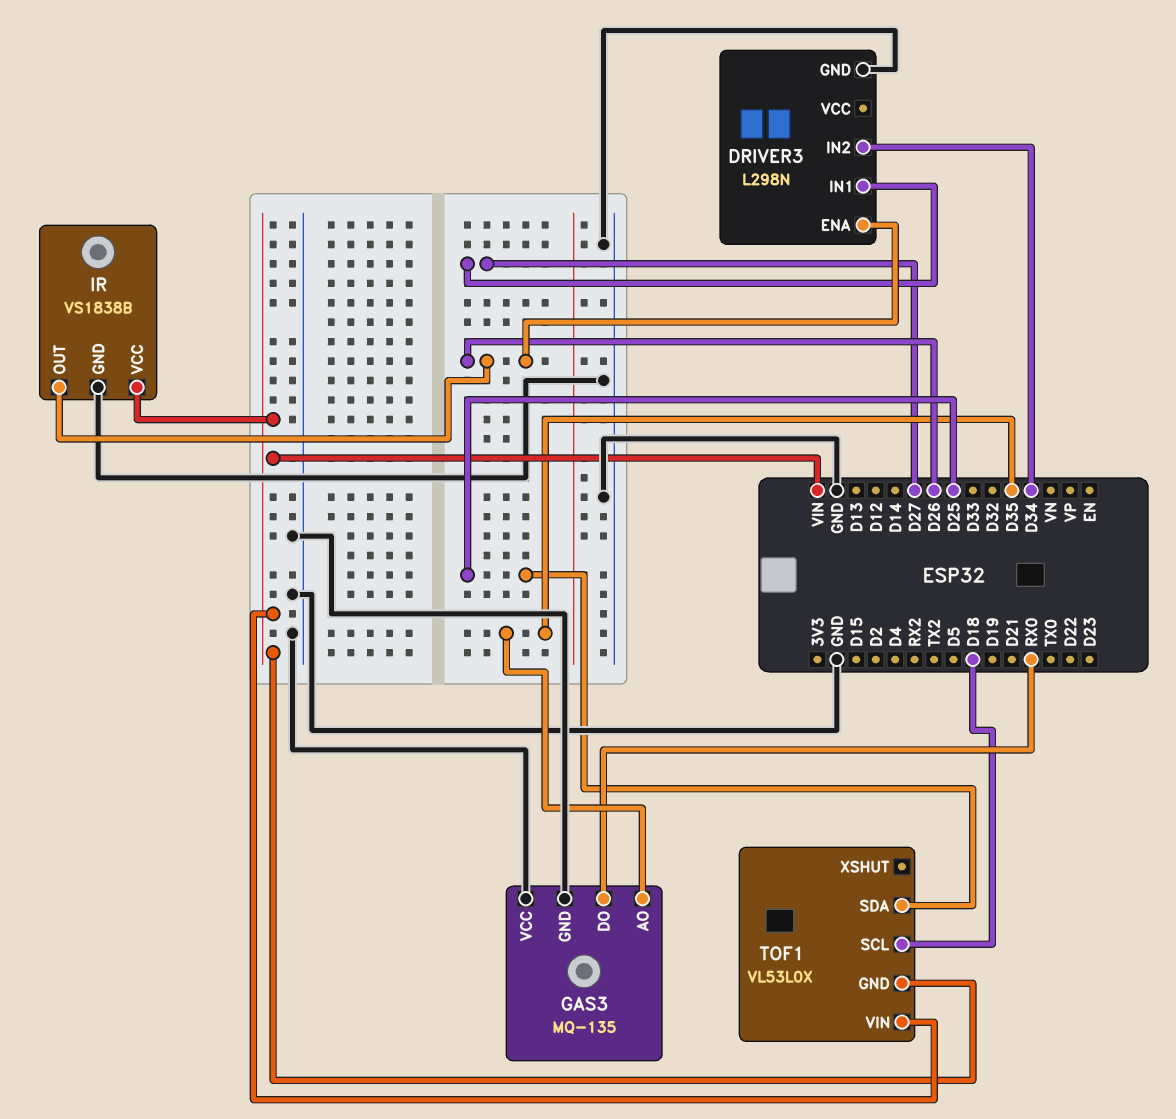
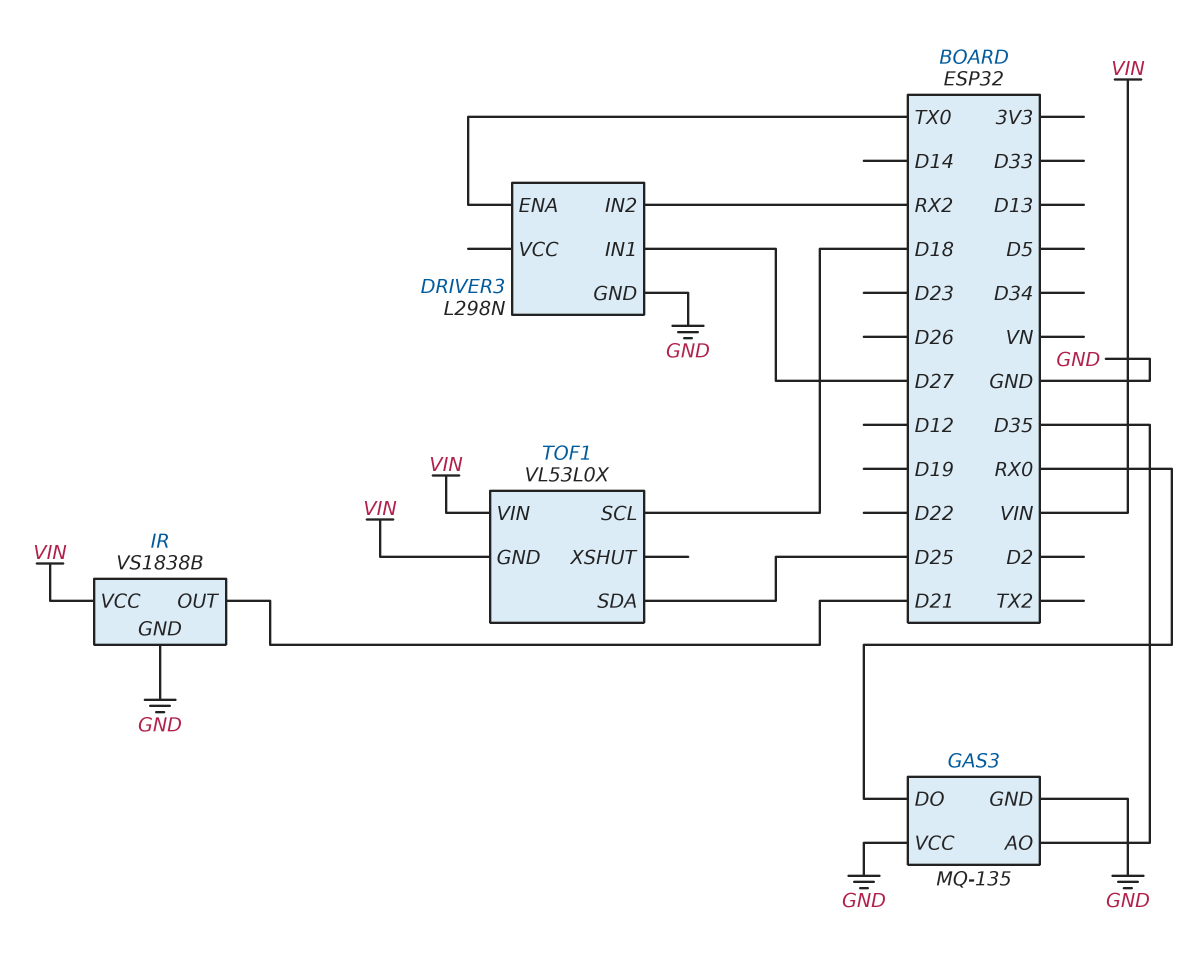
DRIVER3 pin ENA: D26 -> TX0
DRIVER3 pin IN2: D34 -> RX2
IR pin OUT: D26 -> D21

